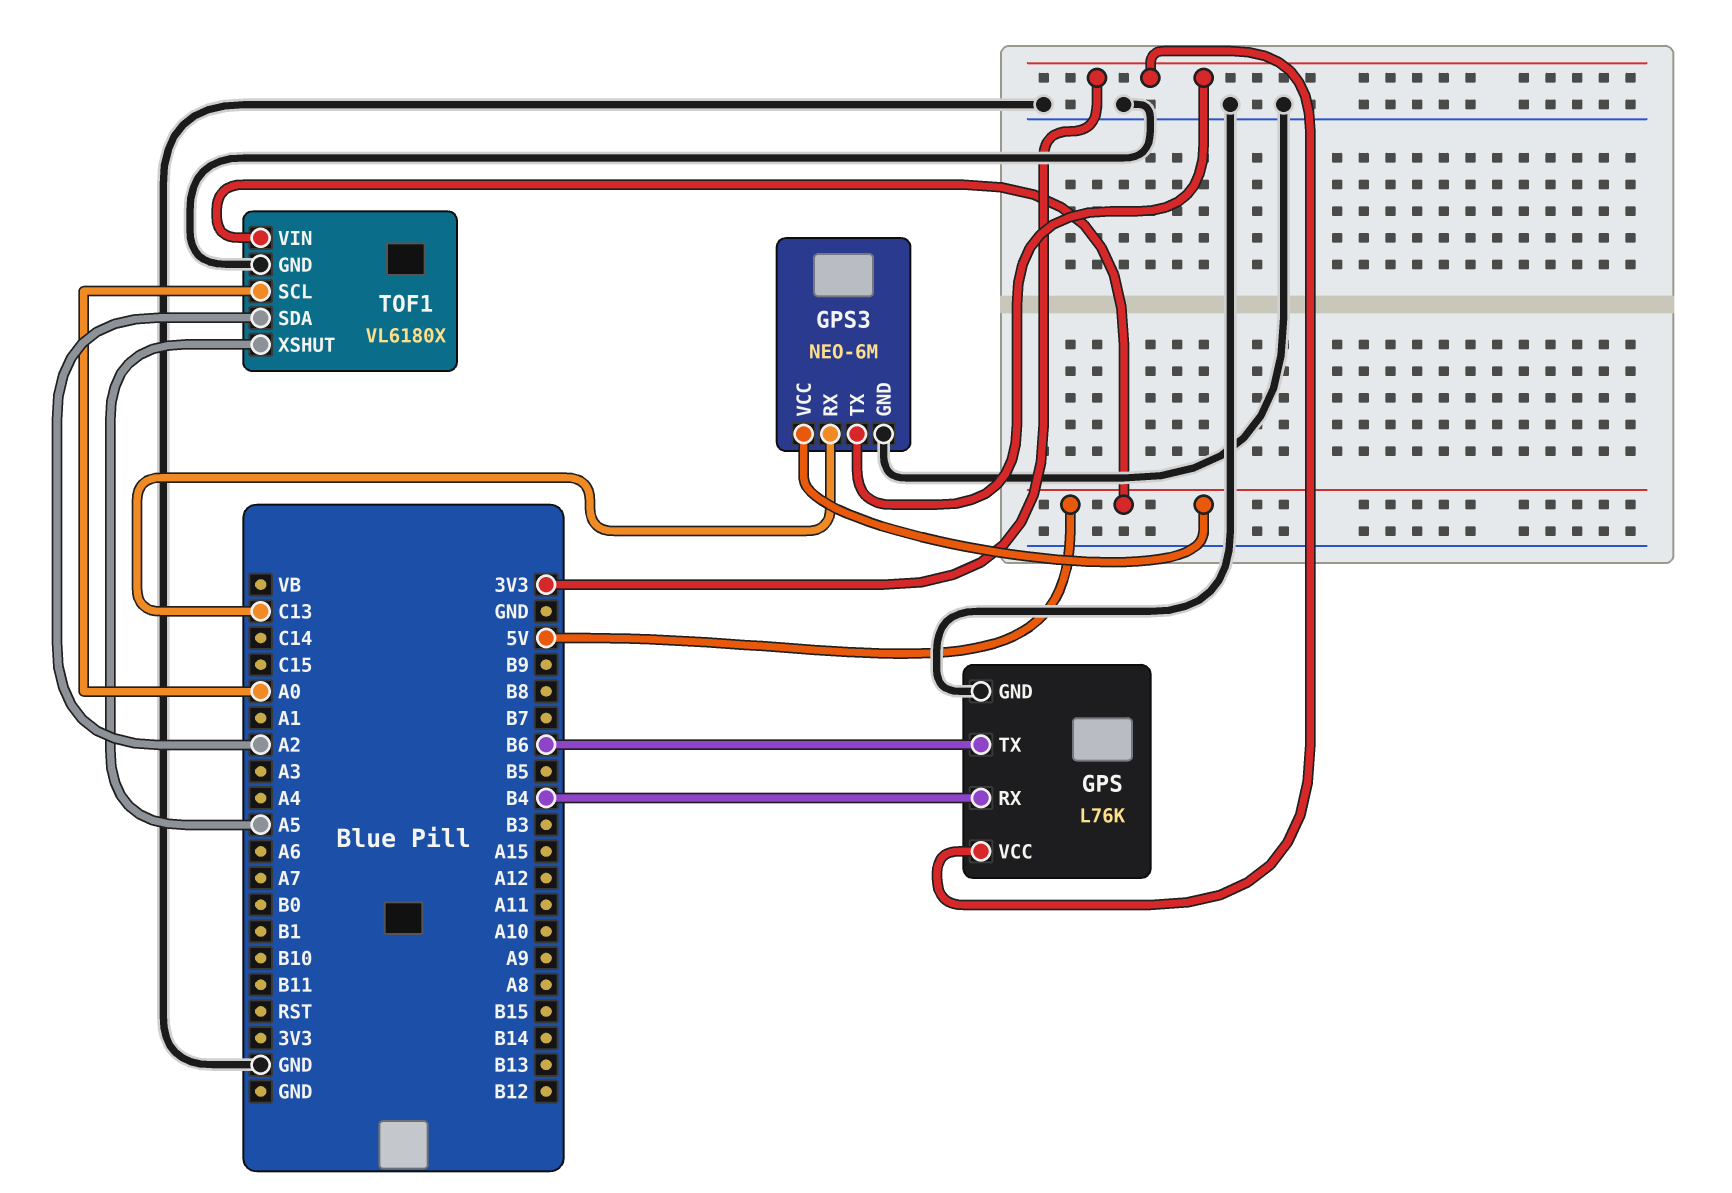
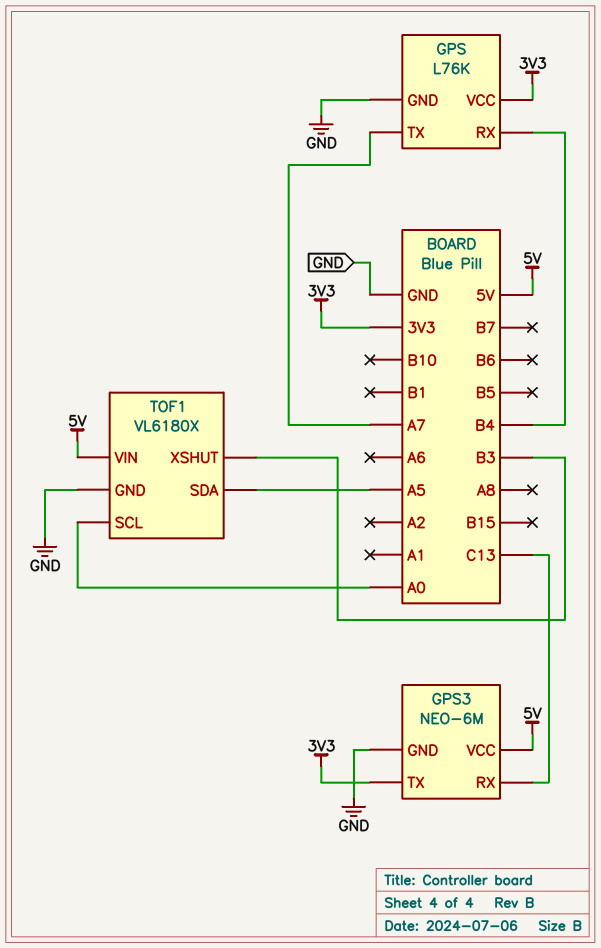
GPS pin TX: B6 -> A7
TOF1 pin SDA: A2 -> A5
TOF1 pin XSHUT: A5 -> B3

